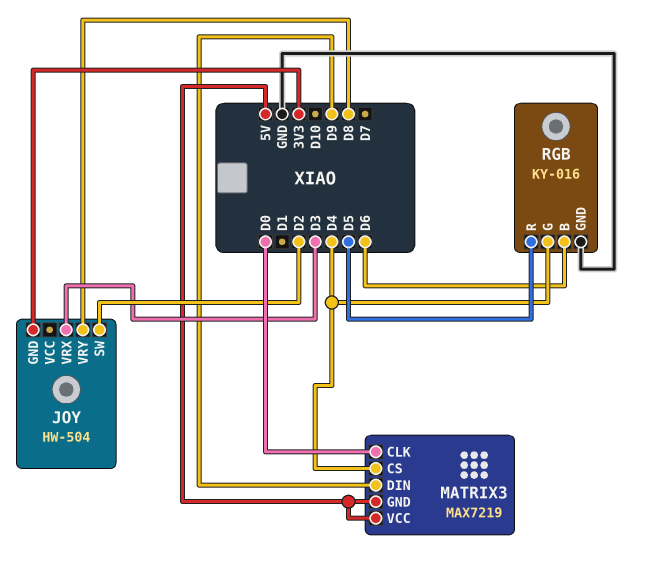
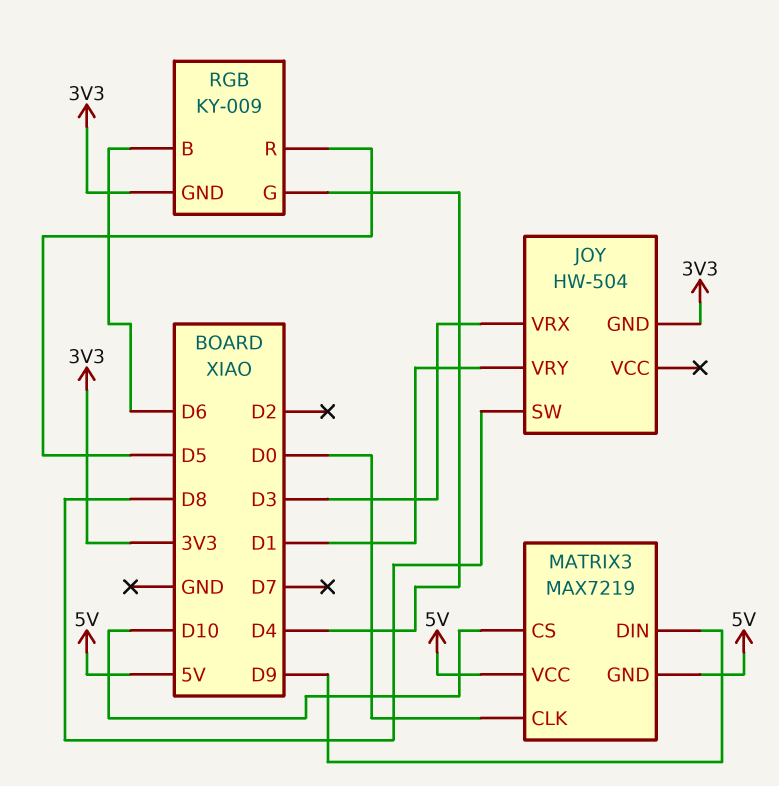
JOY pin SW: D2 -> D8
JOY pin VRY: D8 -> D1
MATRIX3 pin CS: D4 -> D10
RGB: KY-016 -> KY-009
RGB pin GND: GND -> 3V3

